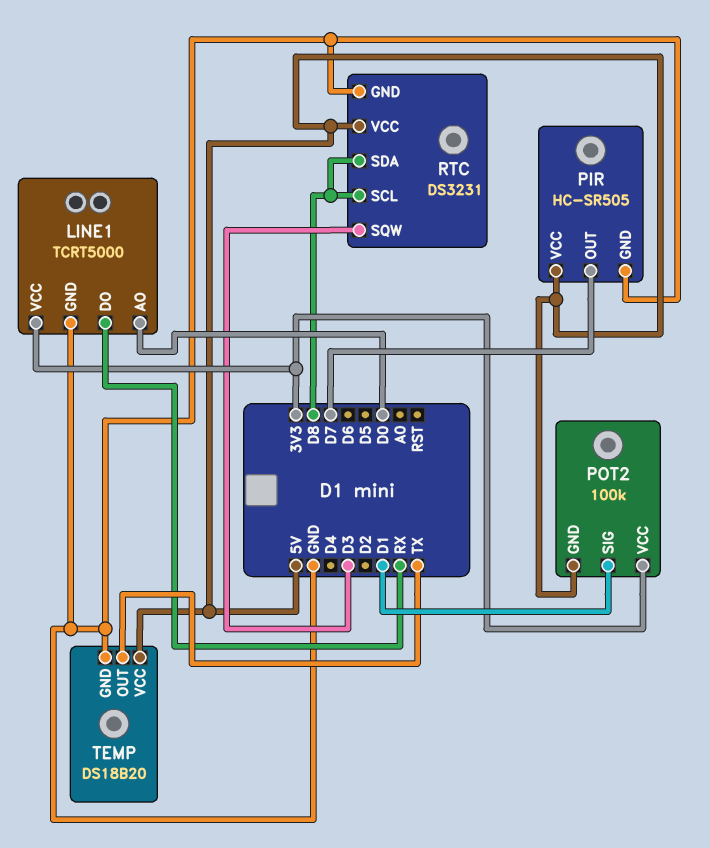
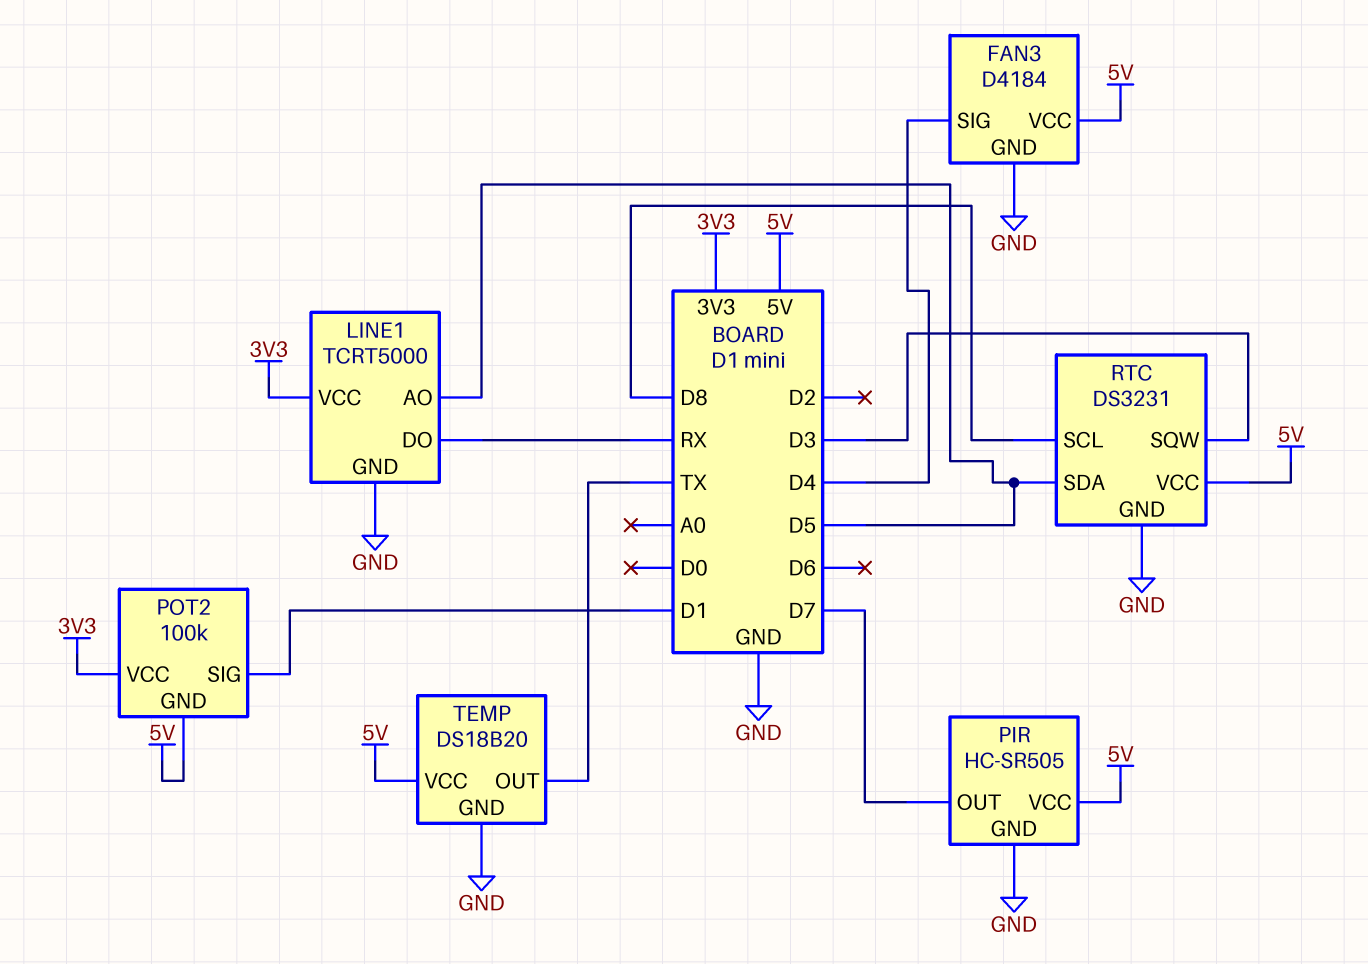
FAN3: none -> D4184
FAN3 pin GND: none -> GND
FAN3 pin SIG: none -> D4
FAN3 pin VCC: none -> 5V
LINE1 pin AO: D0 -> D5
RTC pin SDA: D8 -> D5

